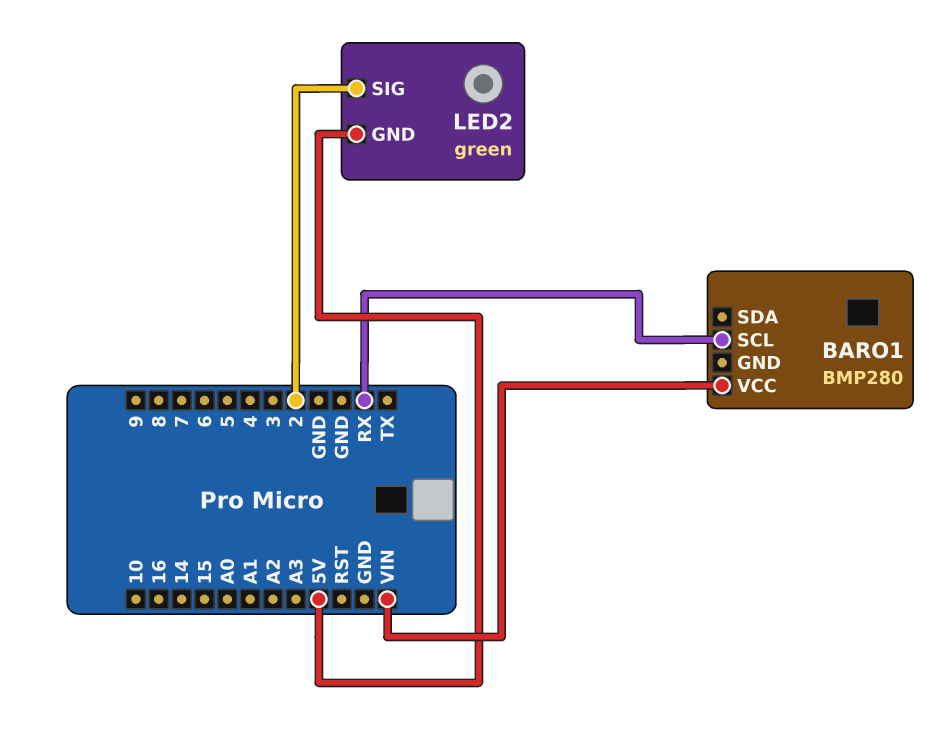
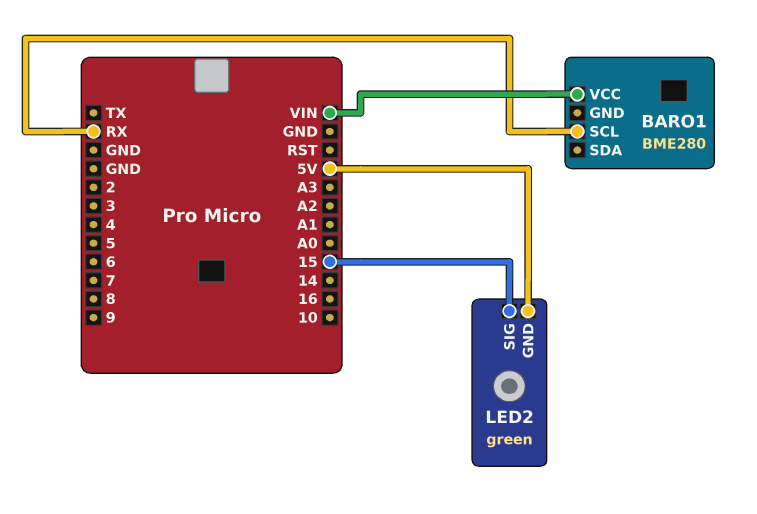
BARO1: BMP280 -> BME280
LED2 pin SIG: 2 -> 15

